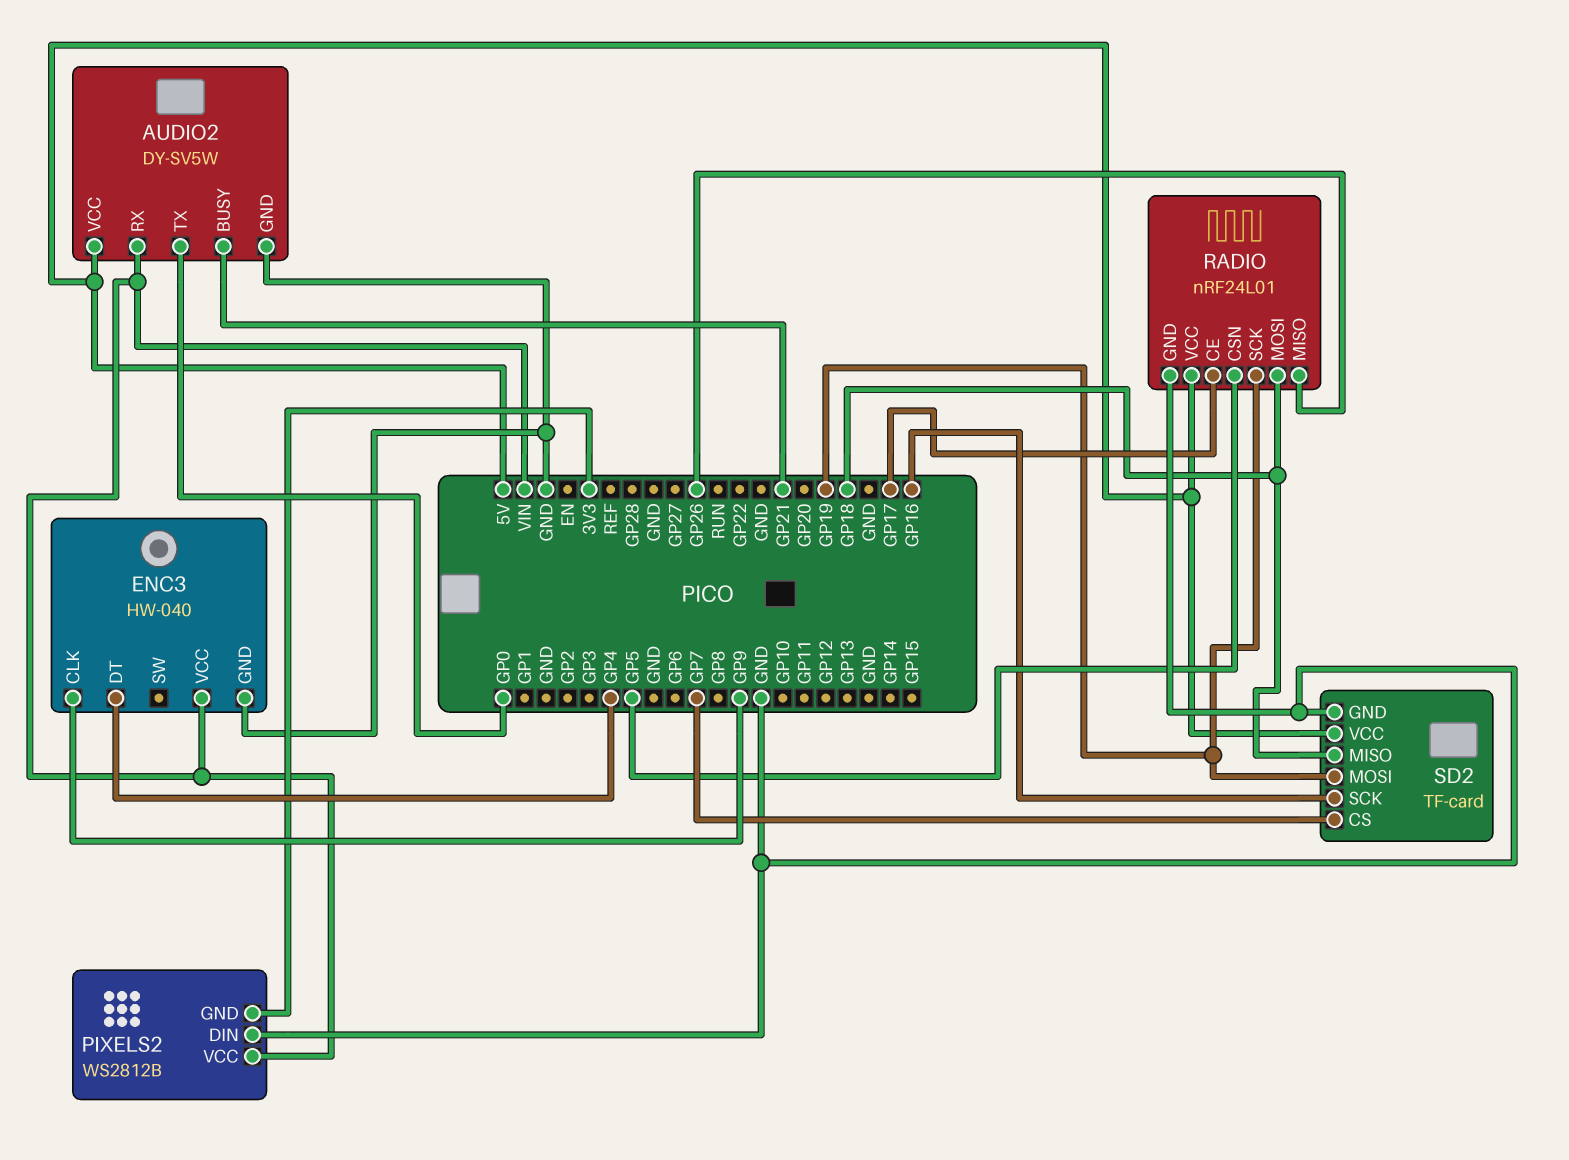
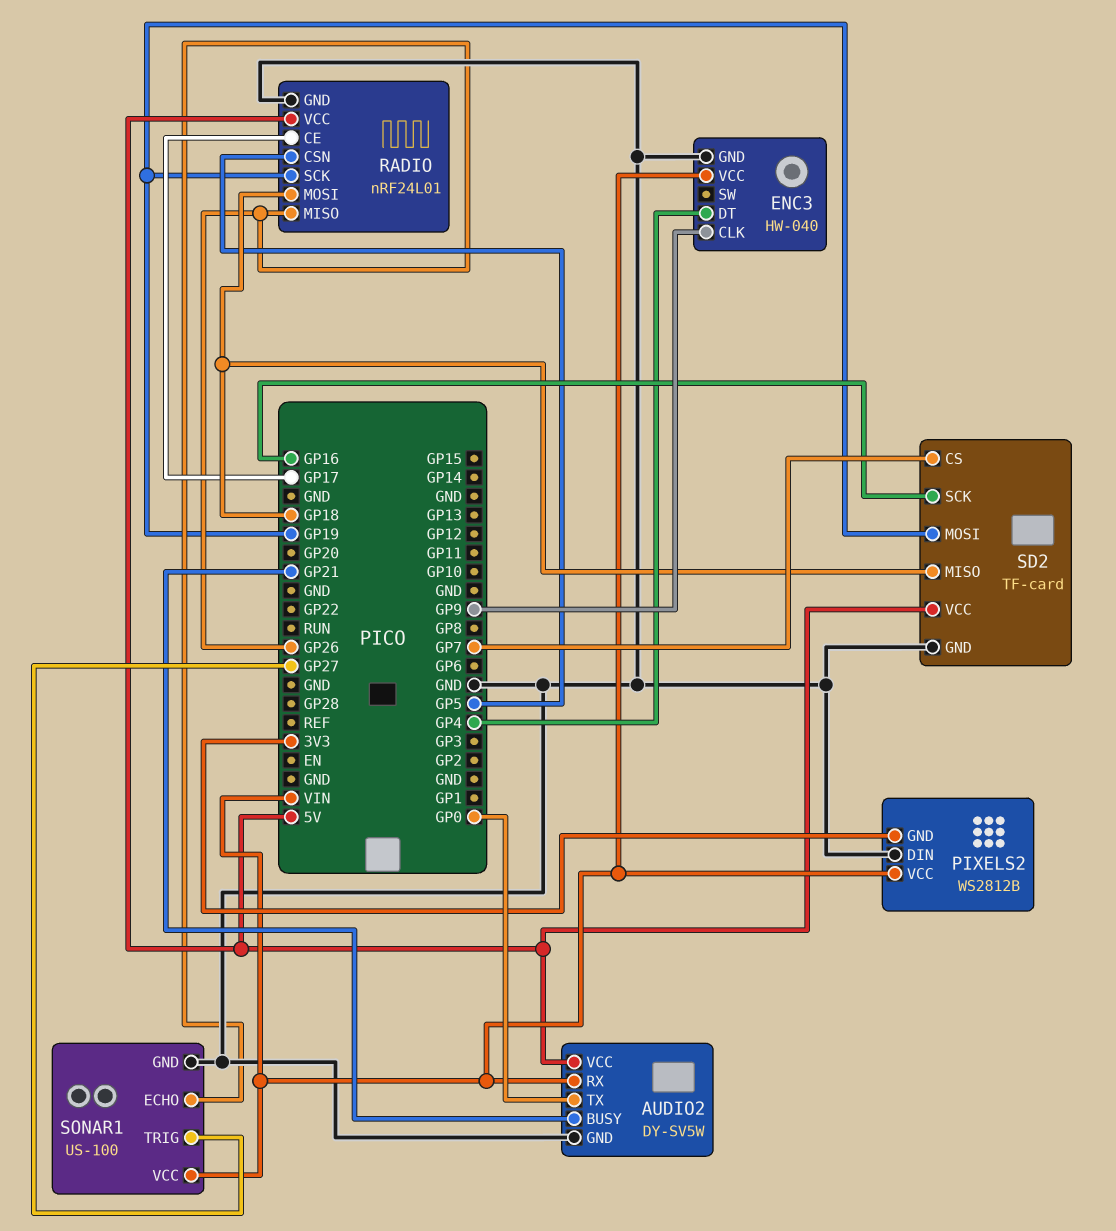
SONAR1: none -> US-100
SONAR1 pin ECHO: none -> GP26
SONAR1 pin GND: none -> GND
SONAR1 pin TRIG: none -> GP27
SONAR1 pin VCC: none -> VIN

